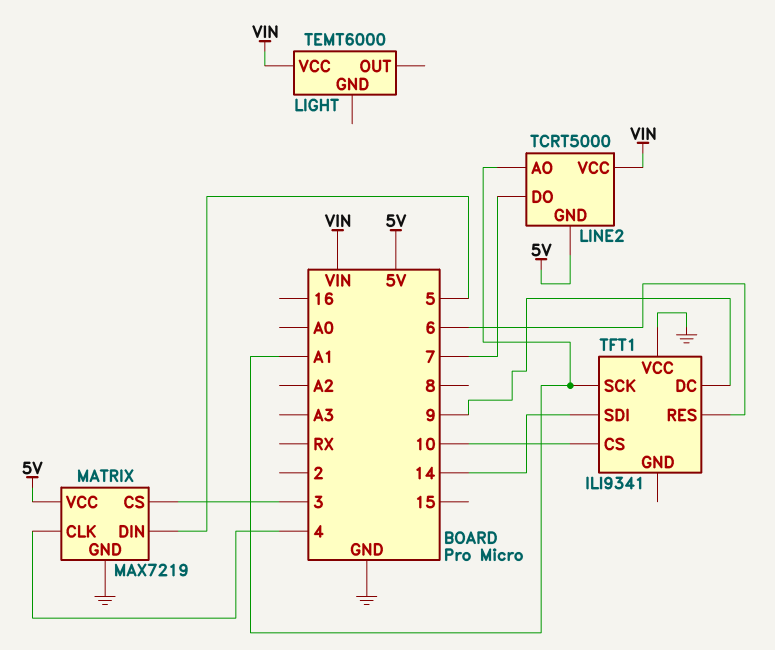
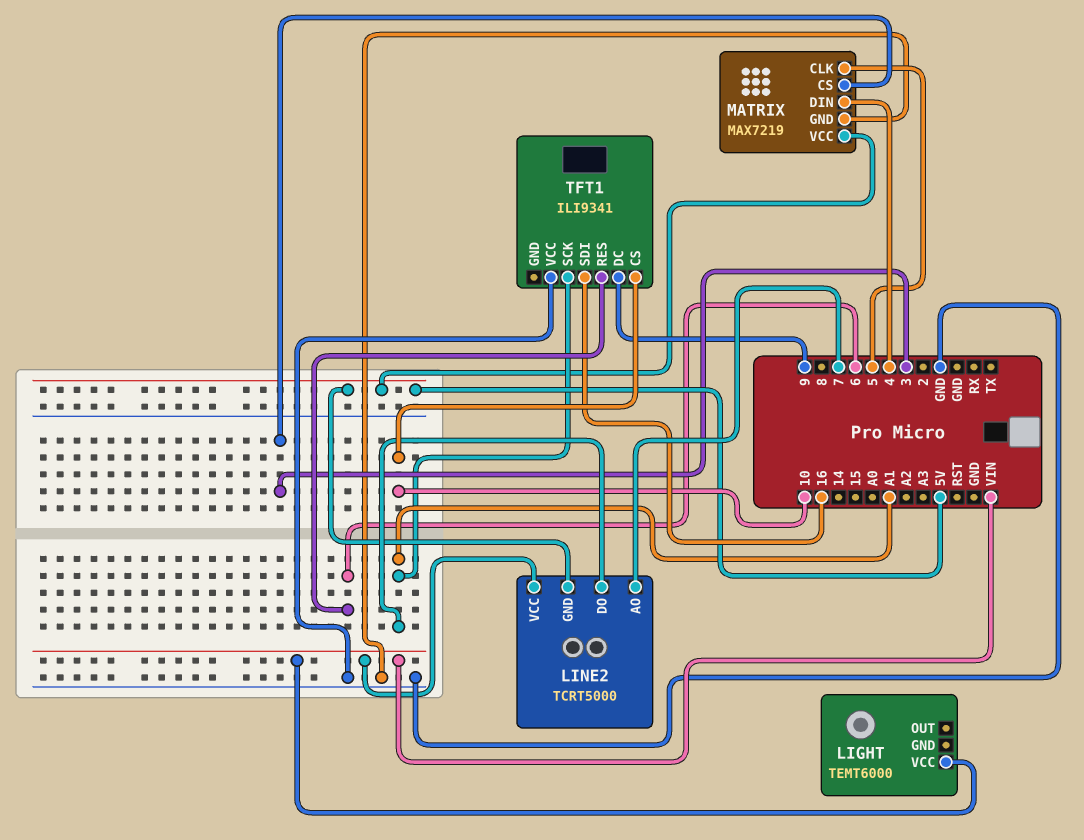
LINE2 pin AO: A1 -> 7
LINE2 pin DO: 7 -> A1
MATRIX pin CLK: 4 -> 5
MATRIX pin DIN: 5 -> 4
TFT1 pin SDI: 14 -> 16

